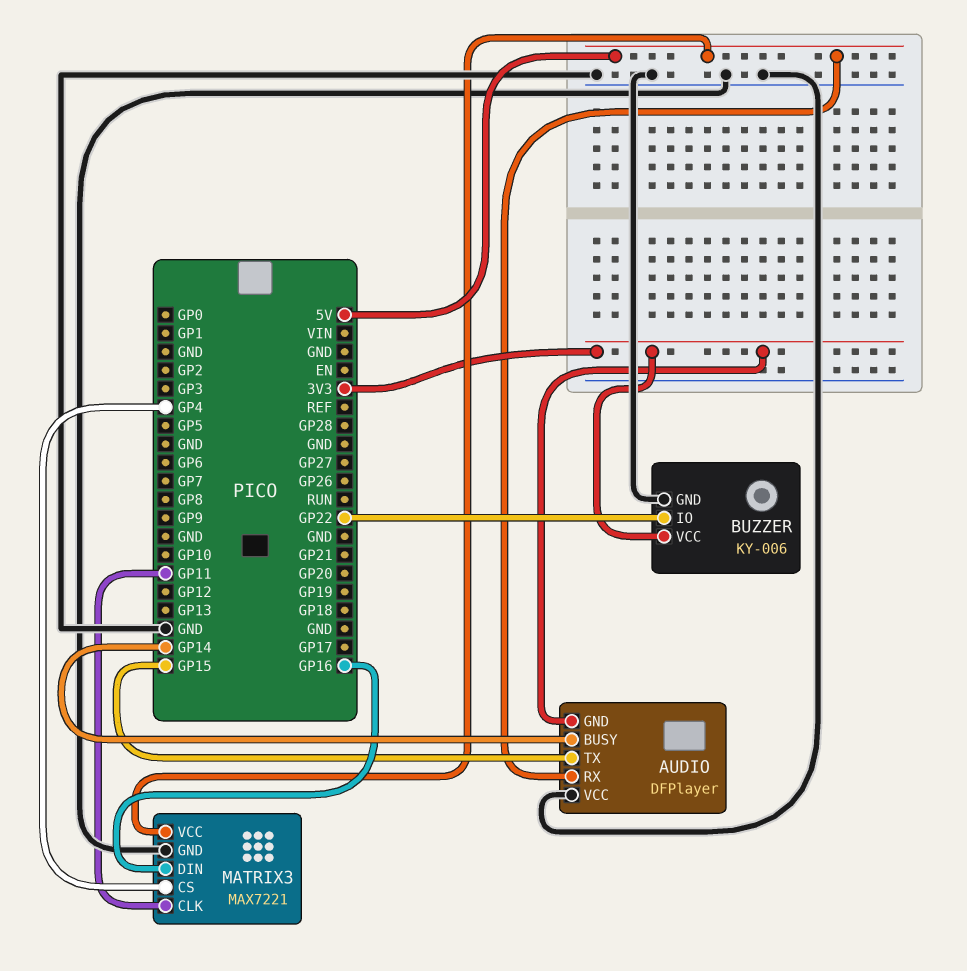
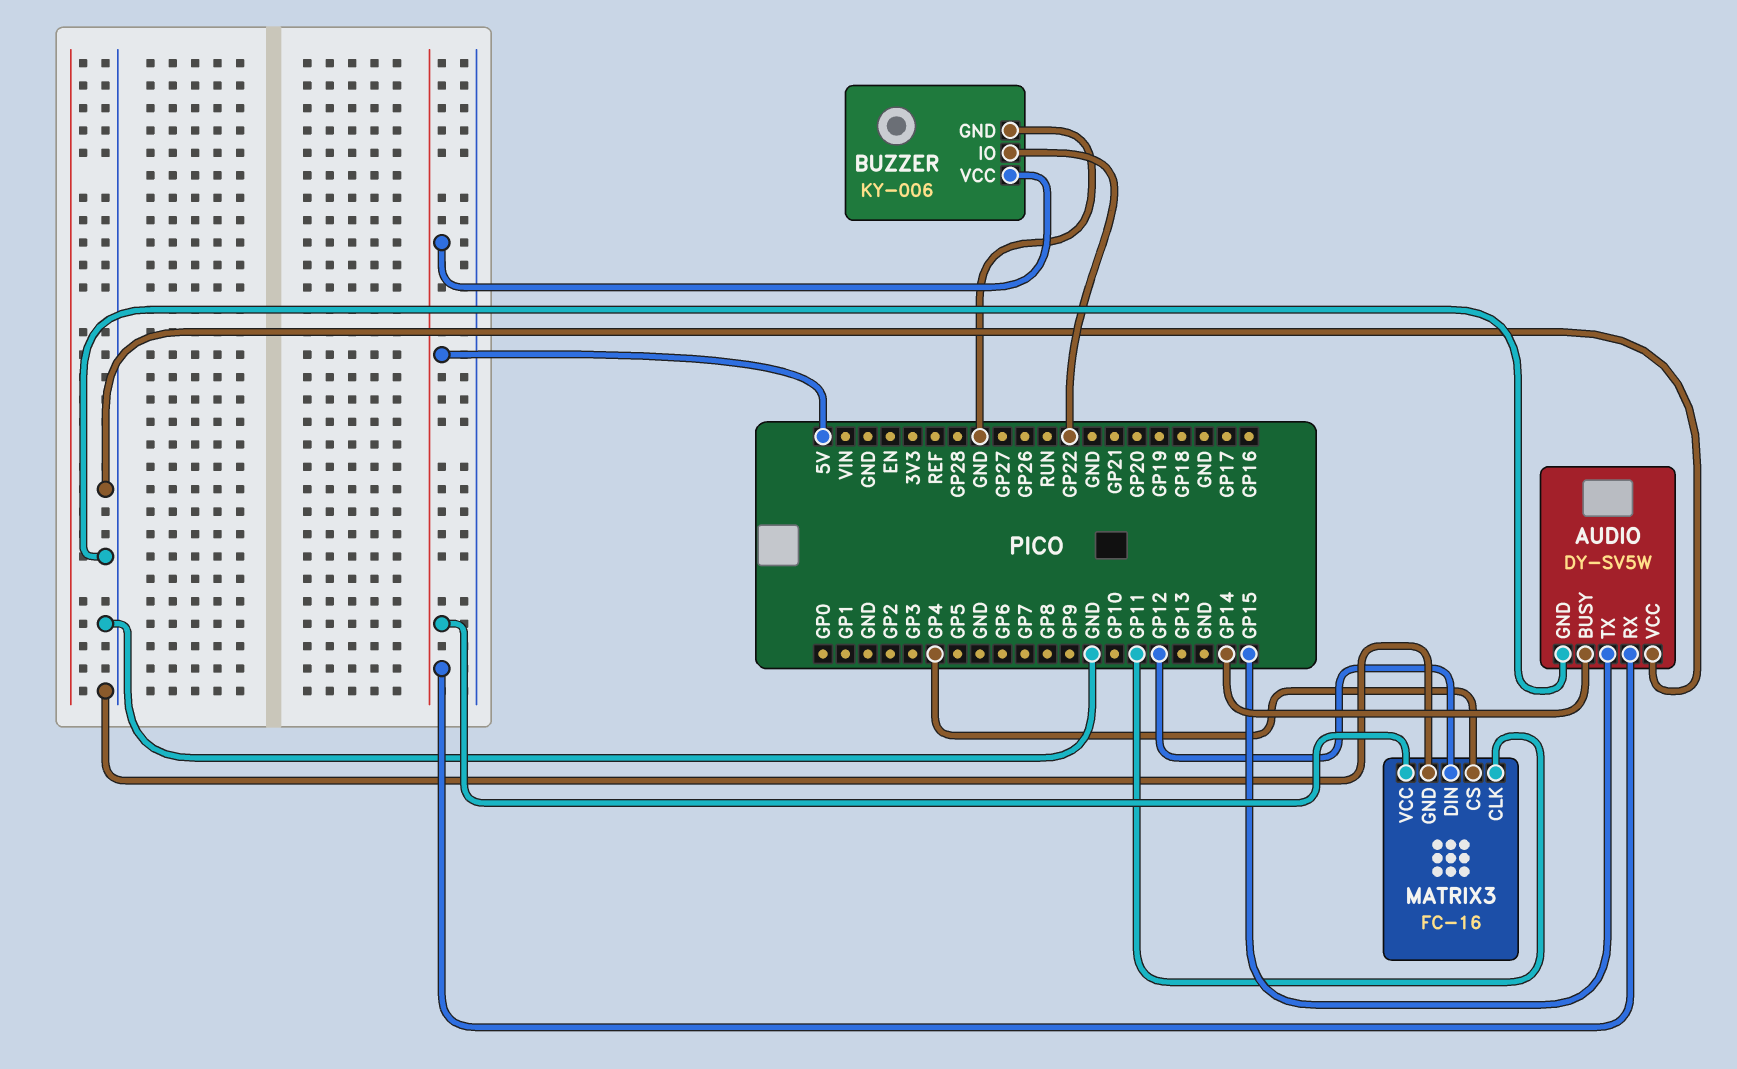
AUDIO: DFPlayer -> DY-SV5W
AUDIO pin GND: 3V3 -> GND
BUZZER pin VCC: 3V3 -> 5V
MATRIX3: MAX7221 -> FC-16
MATRIX3 pin DIN: GP16 -> GP12

